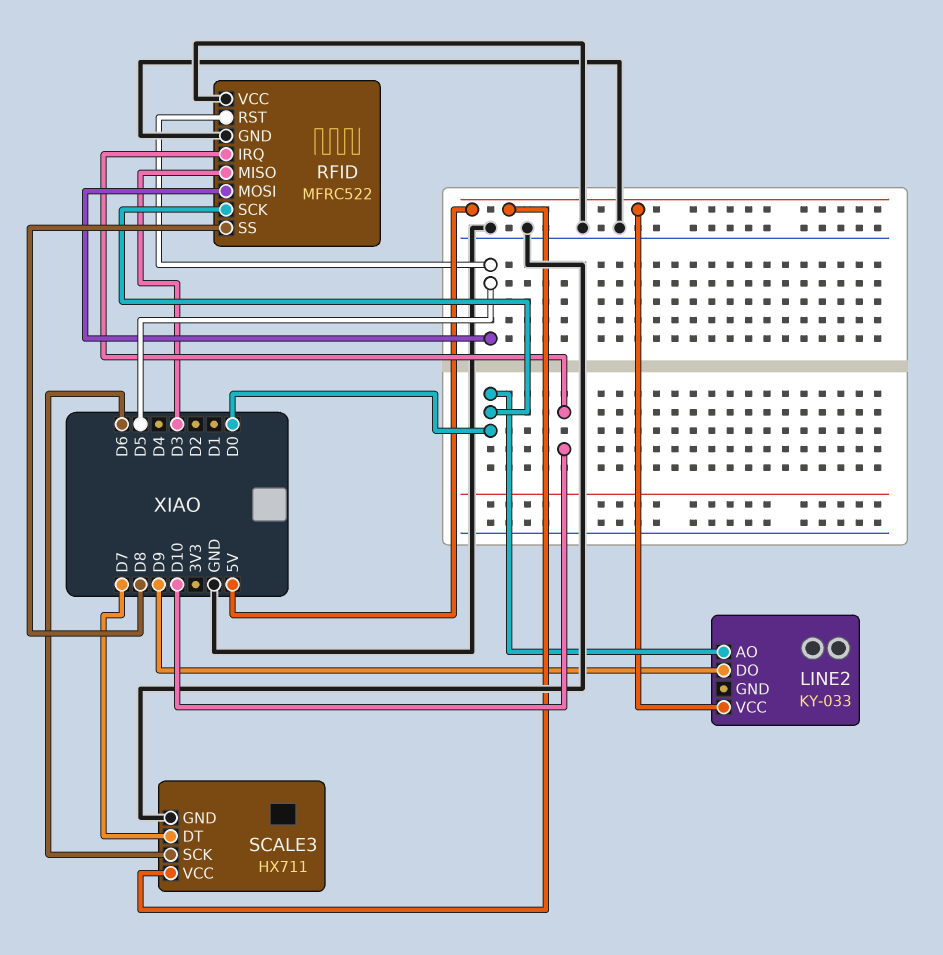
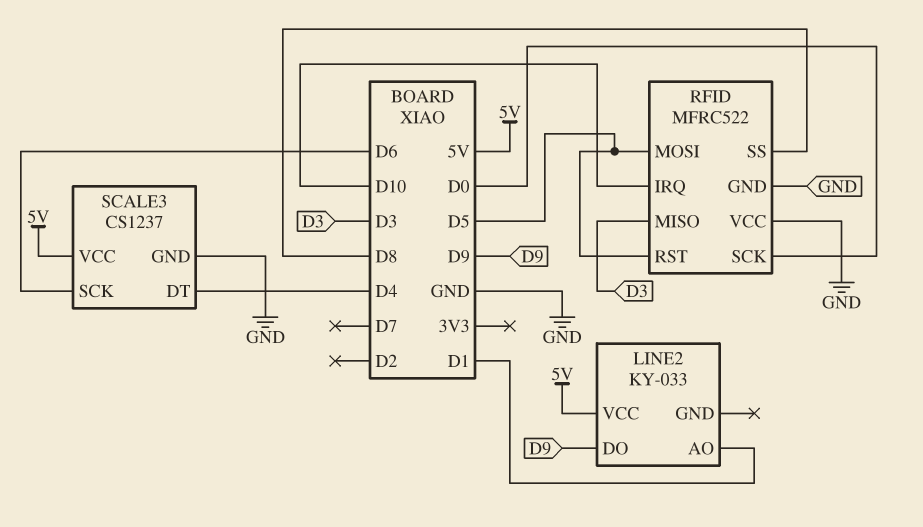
LINE2 pin AO: D0 -> D1
SCALE3: HX711 -> CS1237
SCALE3 pin DT: D7 -> D4

